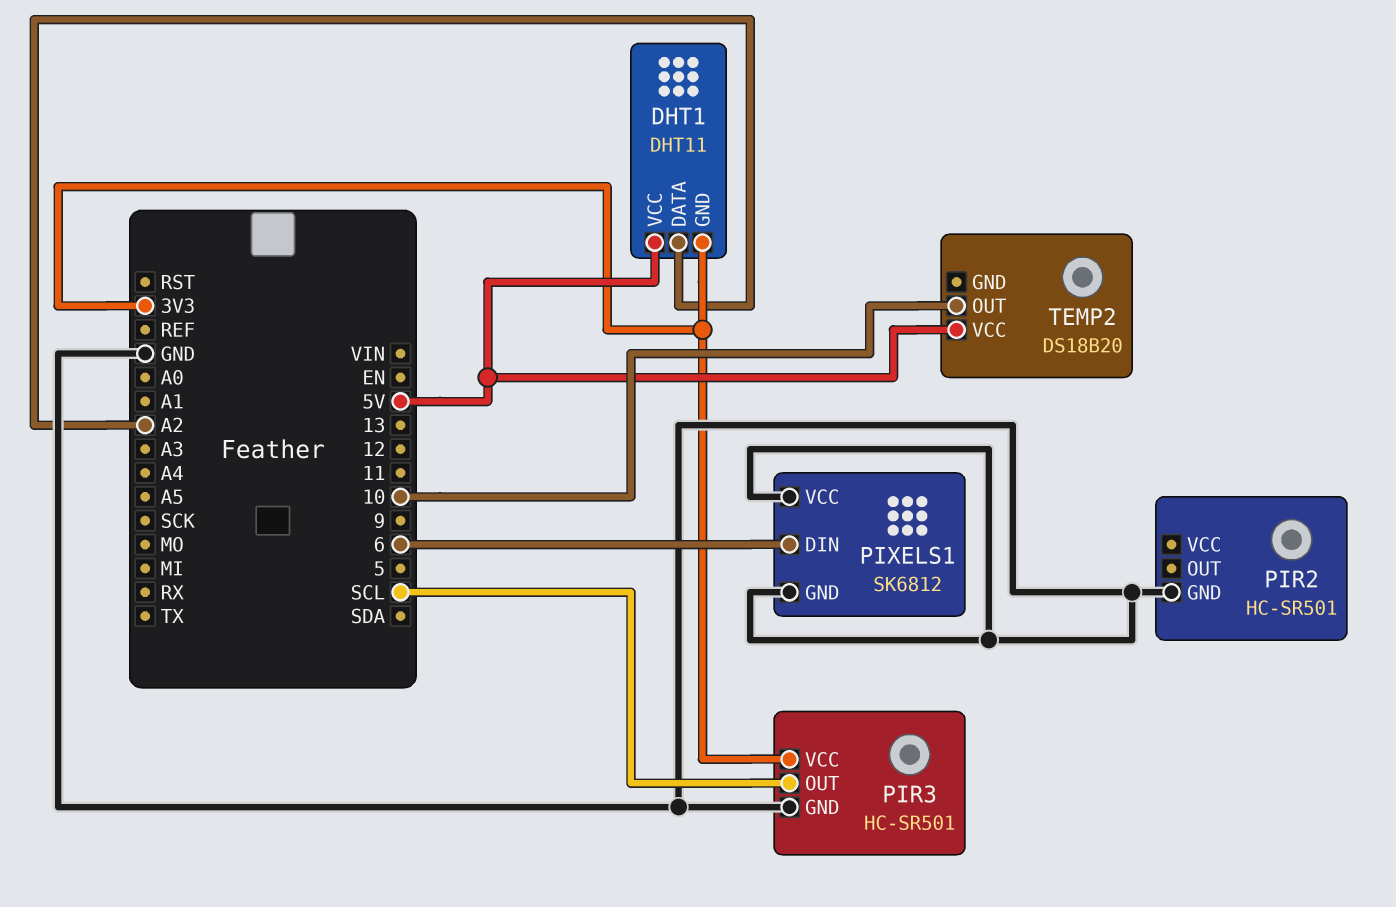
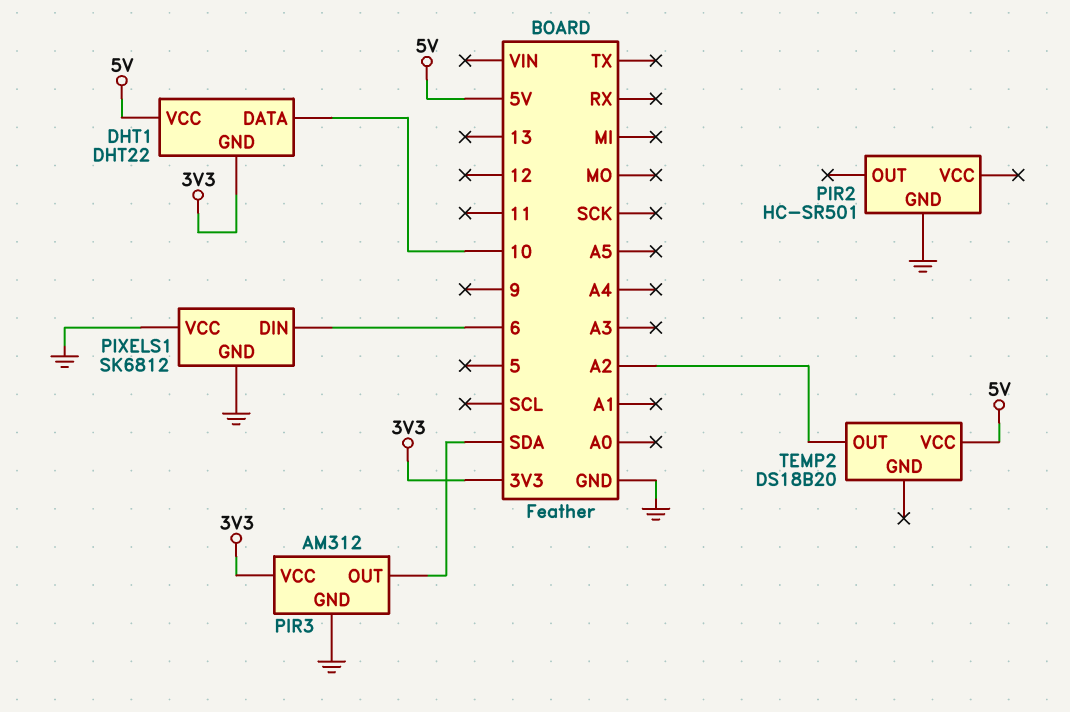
DHT1: DHT11 -> DHT22
DHT1 pin DATA: A2 -> 10
PIR3: HC-SR501 -> AM312
PIR3 pin OUT: SCL -> SDA
TEMP2 pin OUT: 10 -> A2

